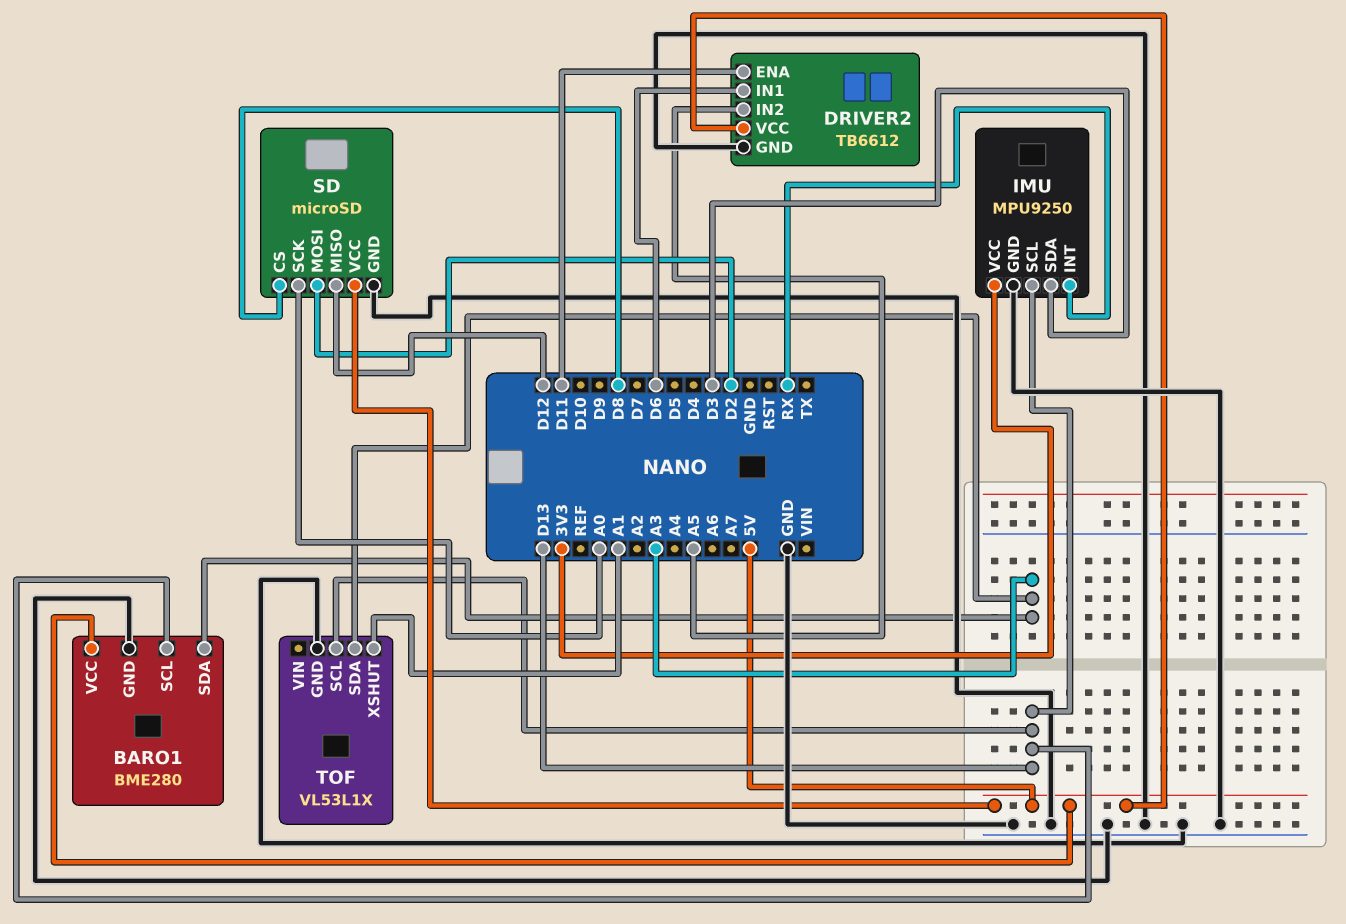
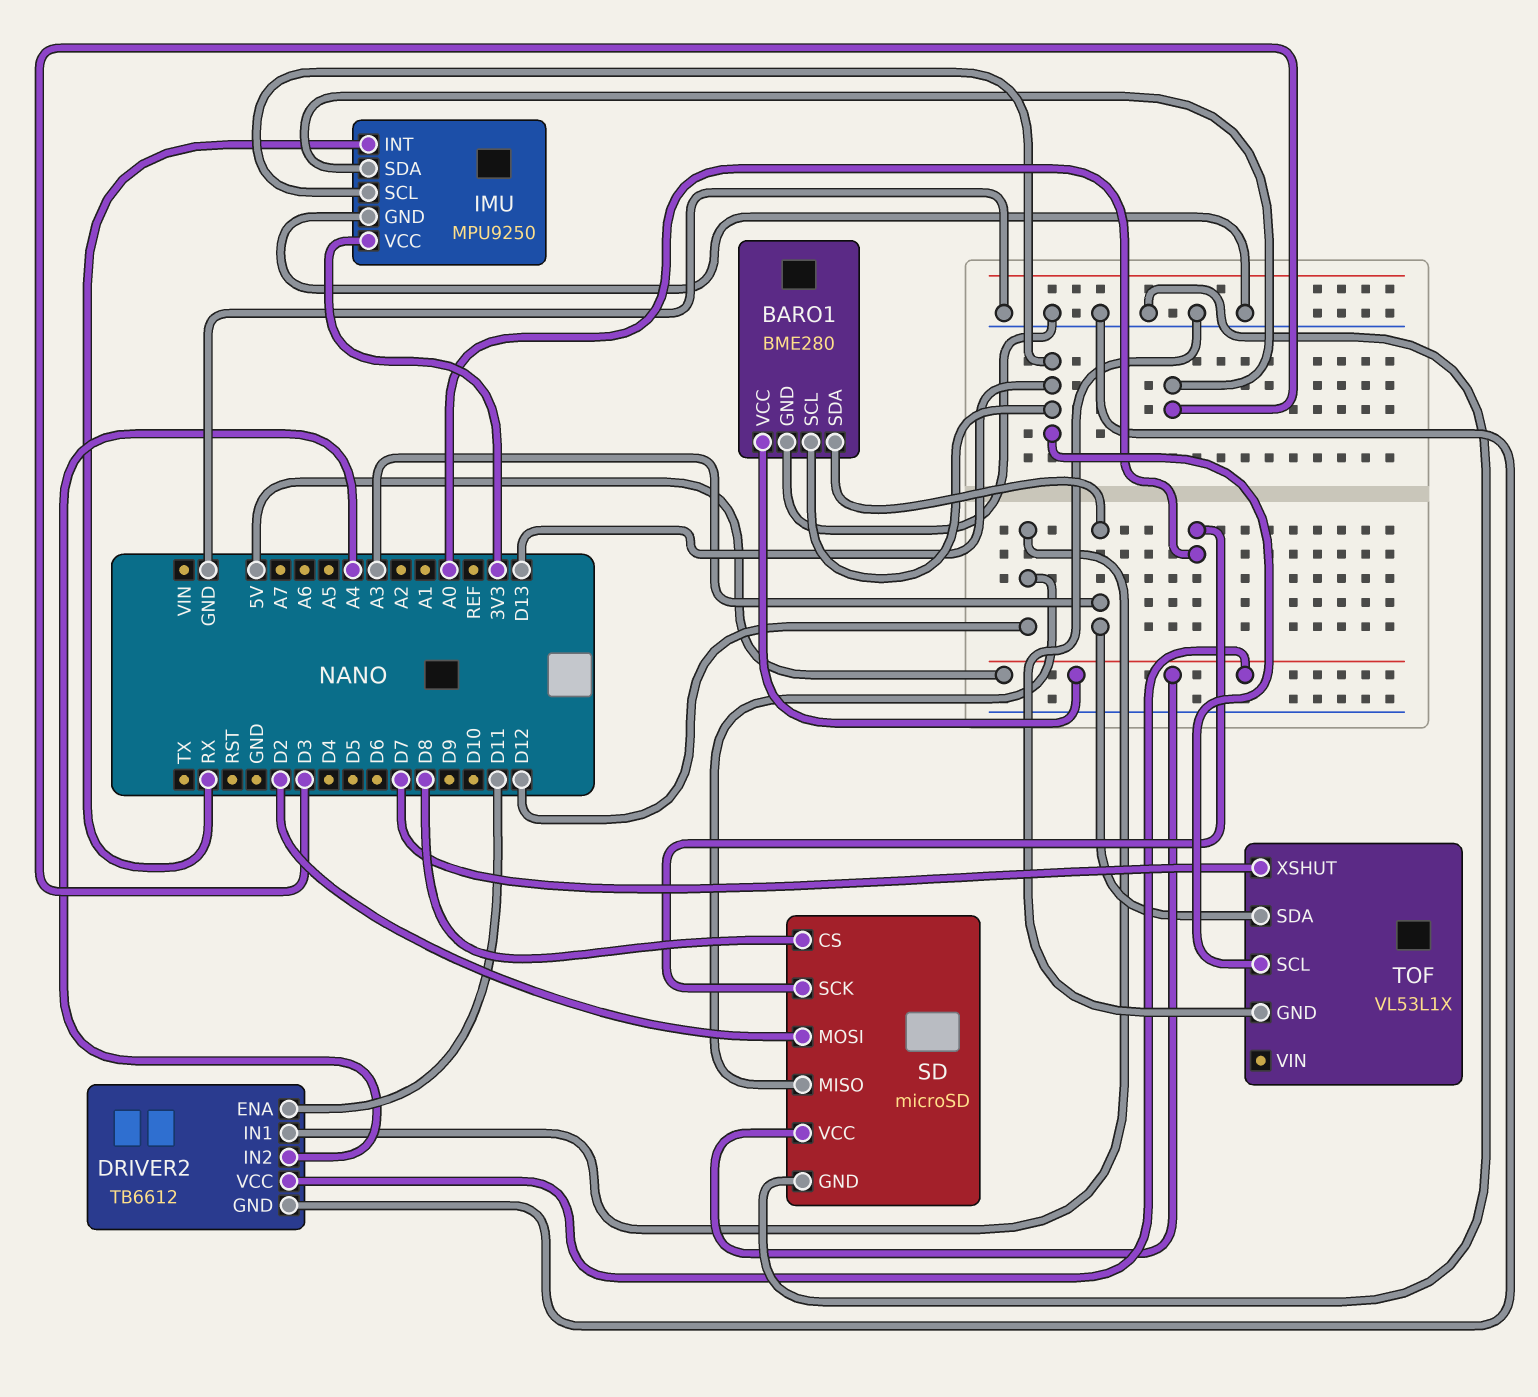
DRIVER2 pin IN1: D6 -> D12
DRIVER2 pin IN2: A5 -> A4
TOF pin XSHUT: A1 -> D7

